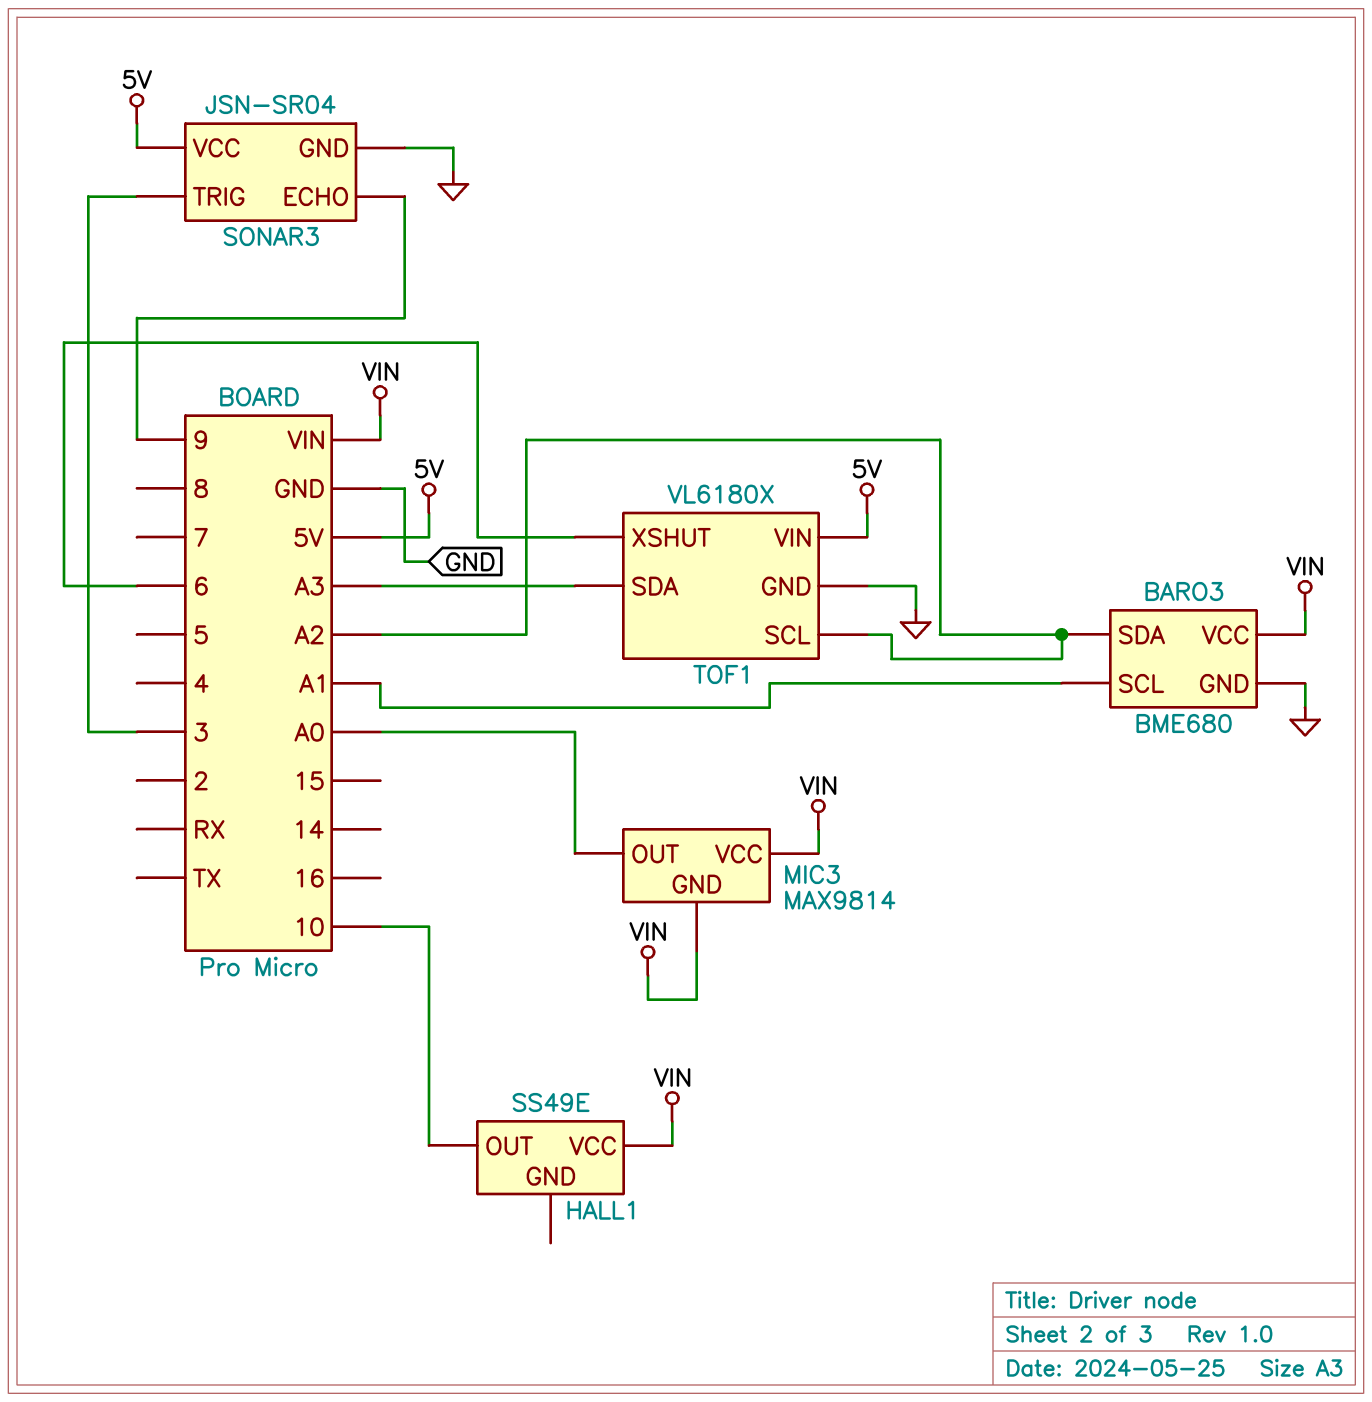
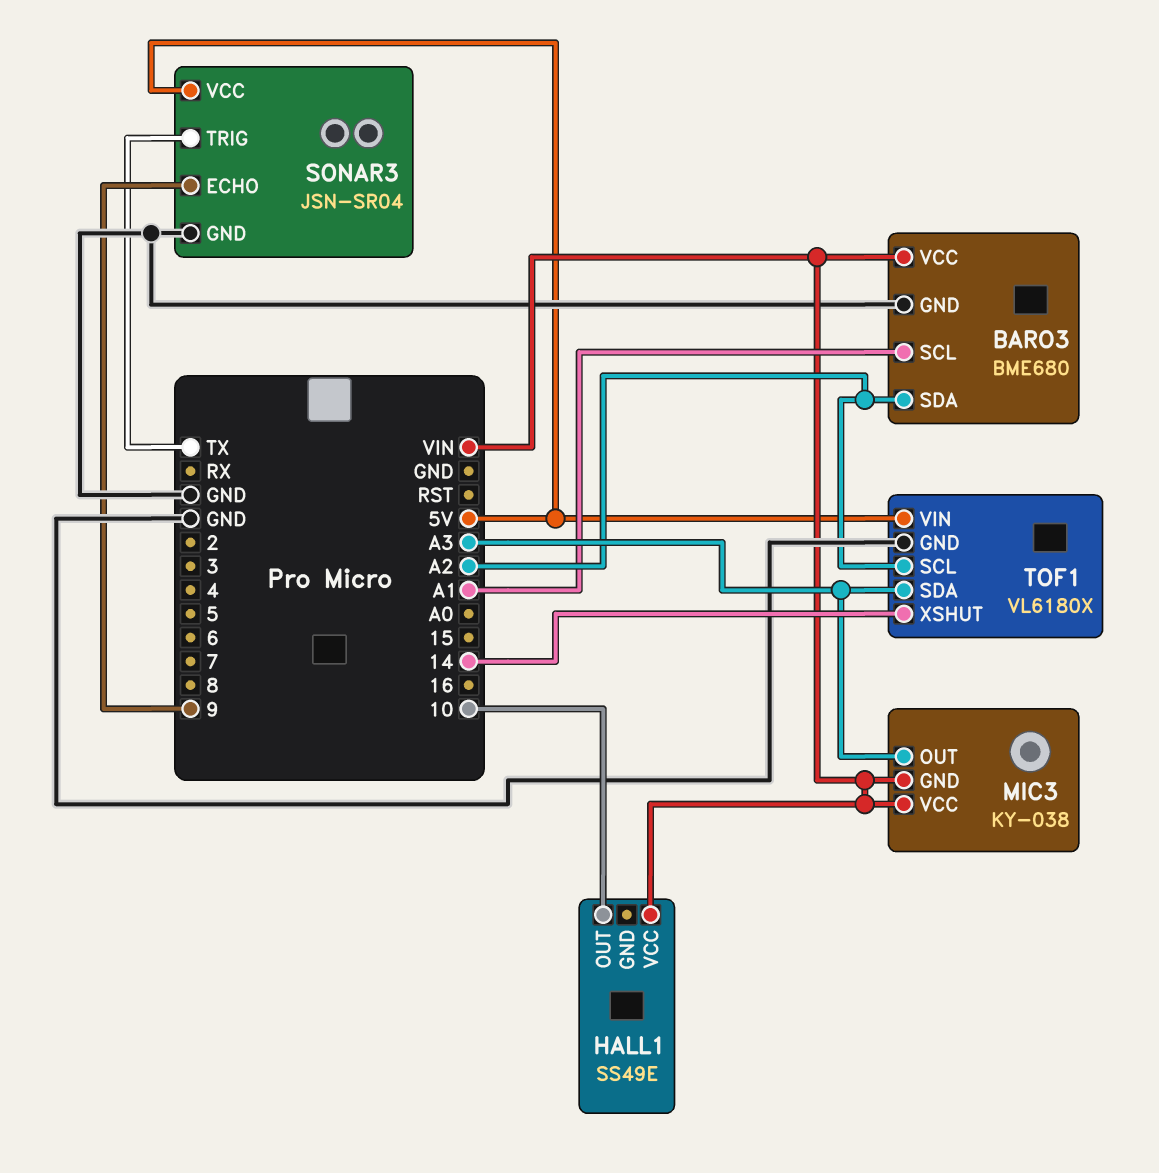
MIC3: MAX9814 -> KY-038
MIC3 pin OUT: A0 -> A3
SONAR3 pin TRIG: 3 -> TX
TOF1 pin XSHUT: 6 -> 14

